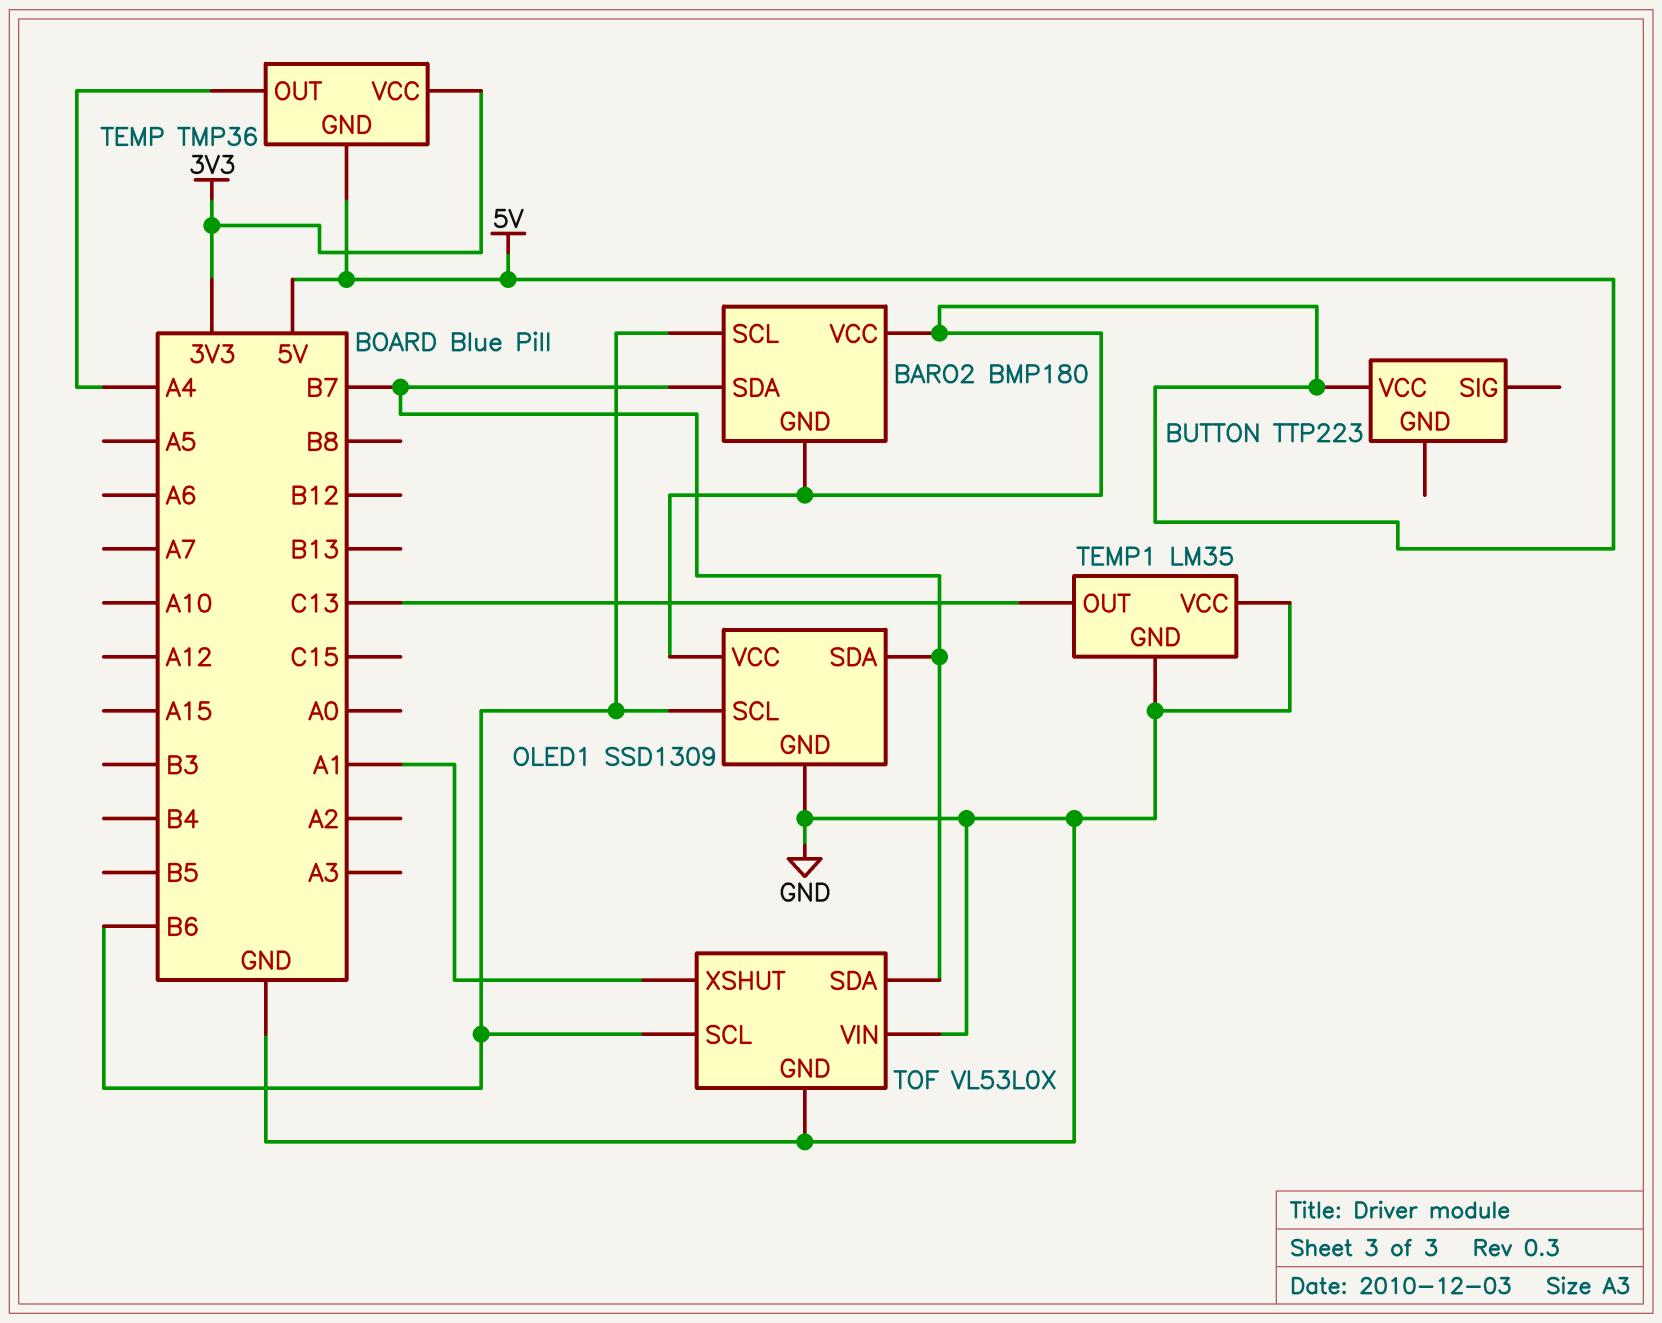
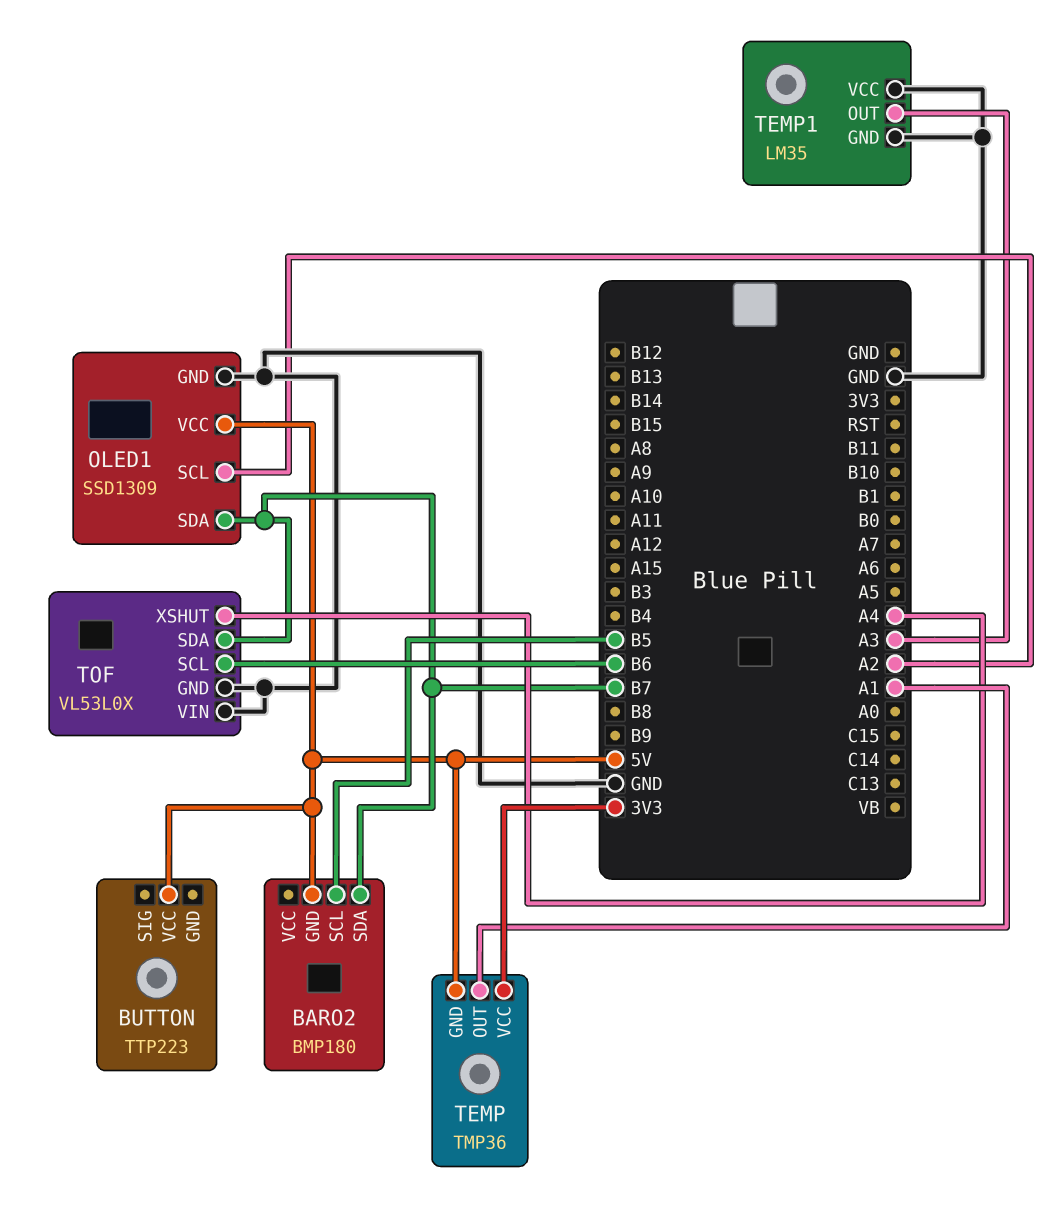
BARO2 pin SCL: B6 -> B5
BARO2 pin VCC: 5V -> none
OLED1 pin SCL: B6 -> A2
TEMP pin OUT: A4 -> A1
TEMP1 pin OUT: C13 -> A3
TOF pin XSHUT: A1 -> A4

